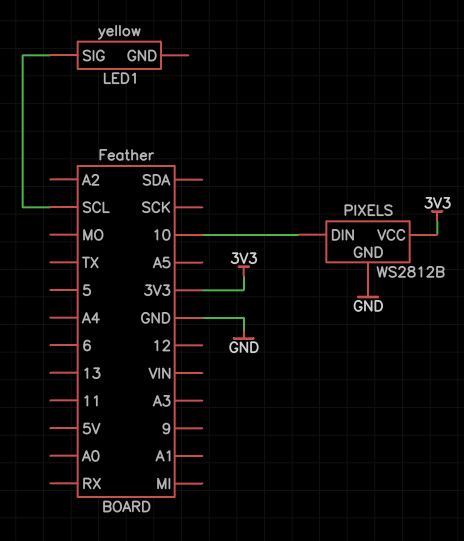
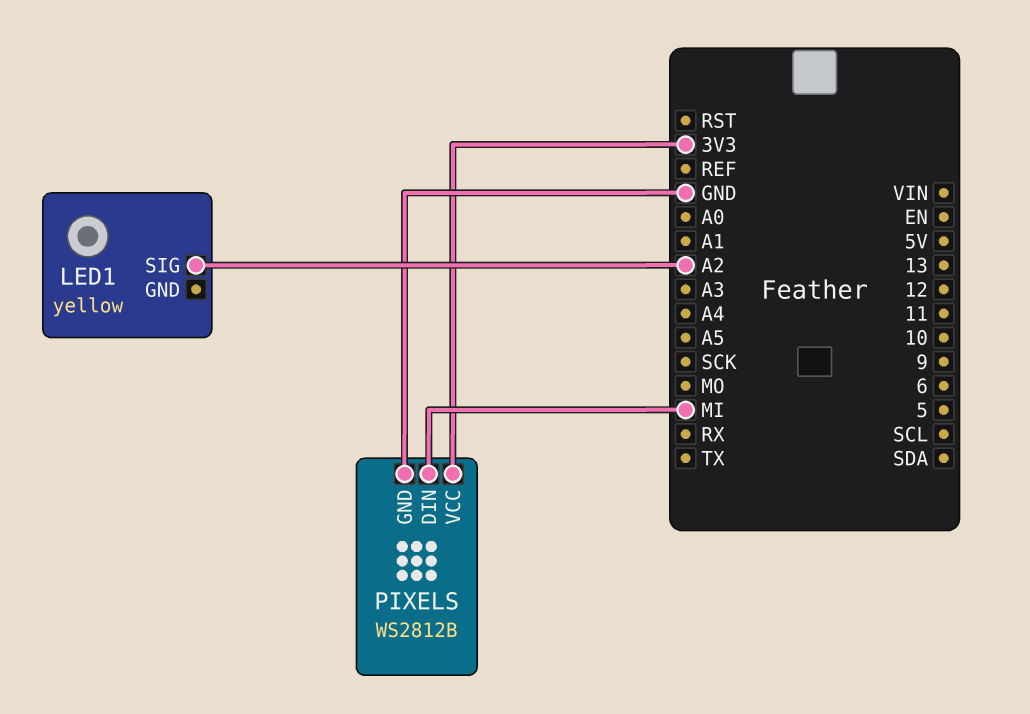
LED1 pin SIG: SCL -> A2
PIXELS pin DIN: 10 -> MI

